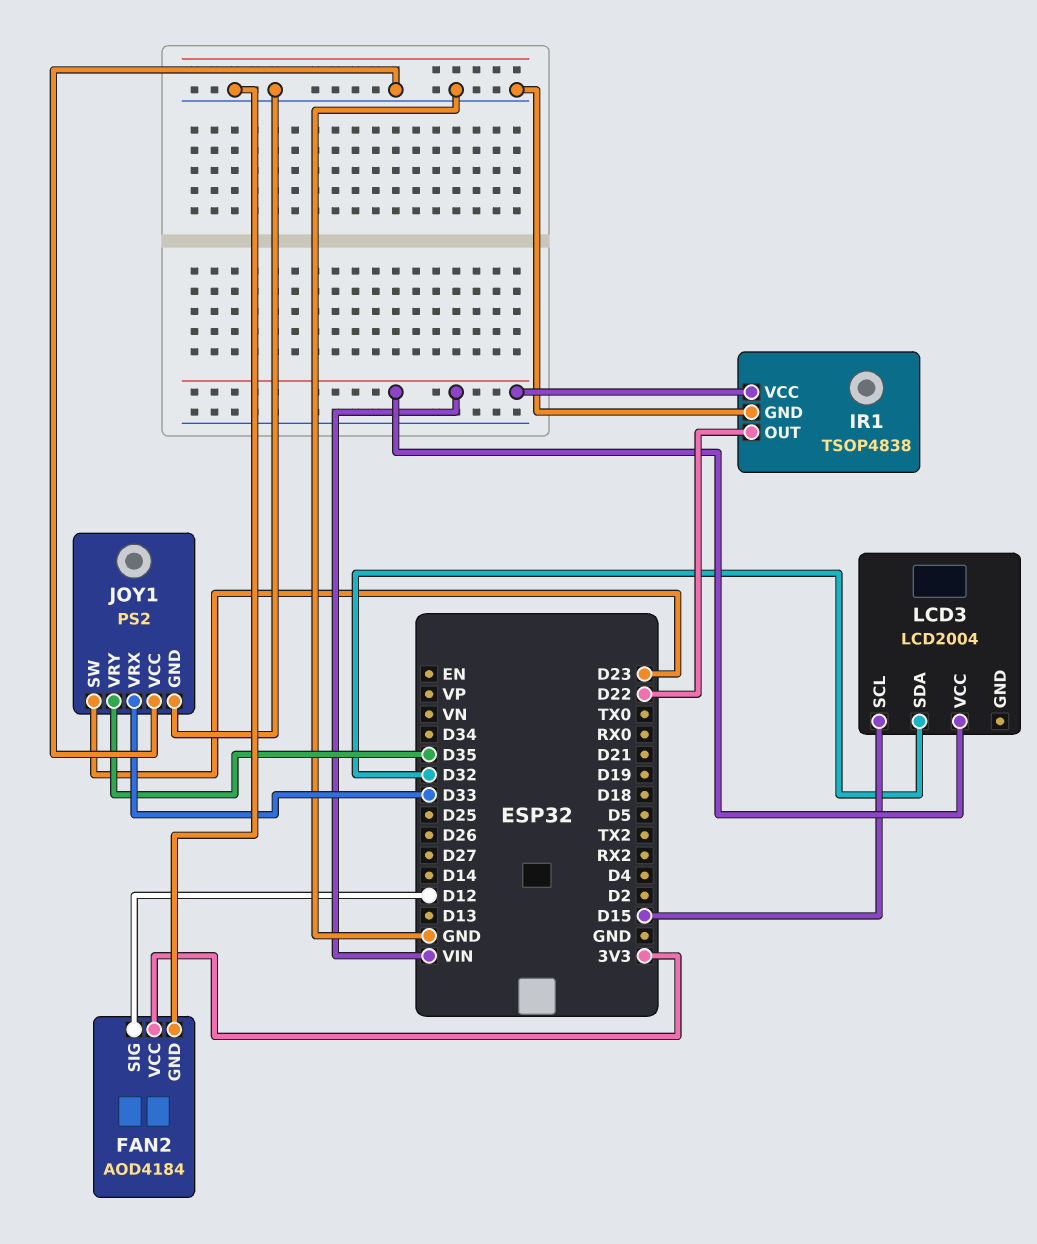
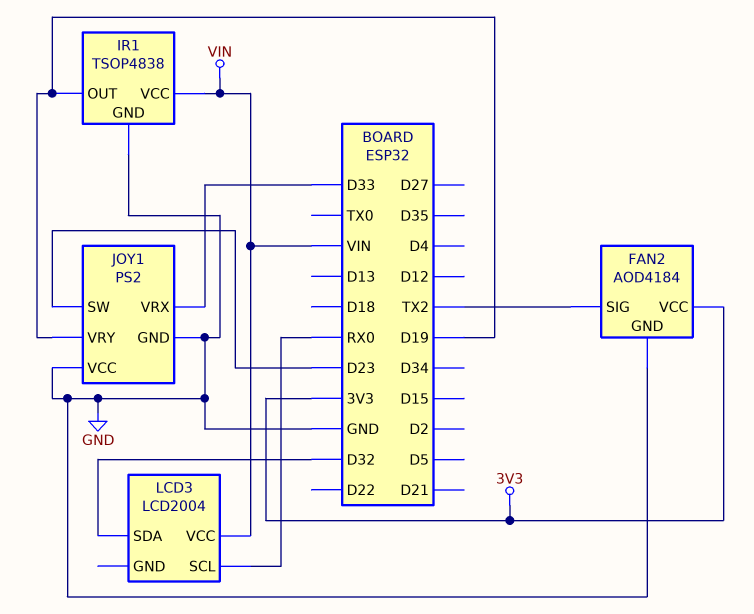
FAN2 pin SIG: D12 -> TX2
IR1 pin OUT: D22 -> D19
JOY1 pin VRY: D35 -> D19
LCD3 pin SCL: D15 -> RX0

